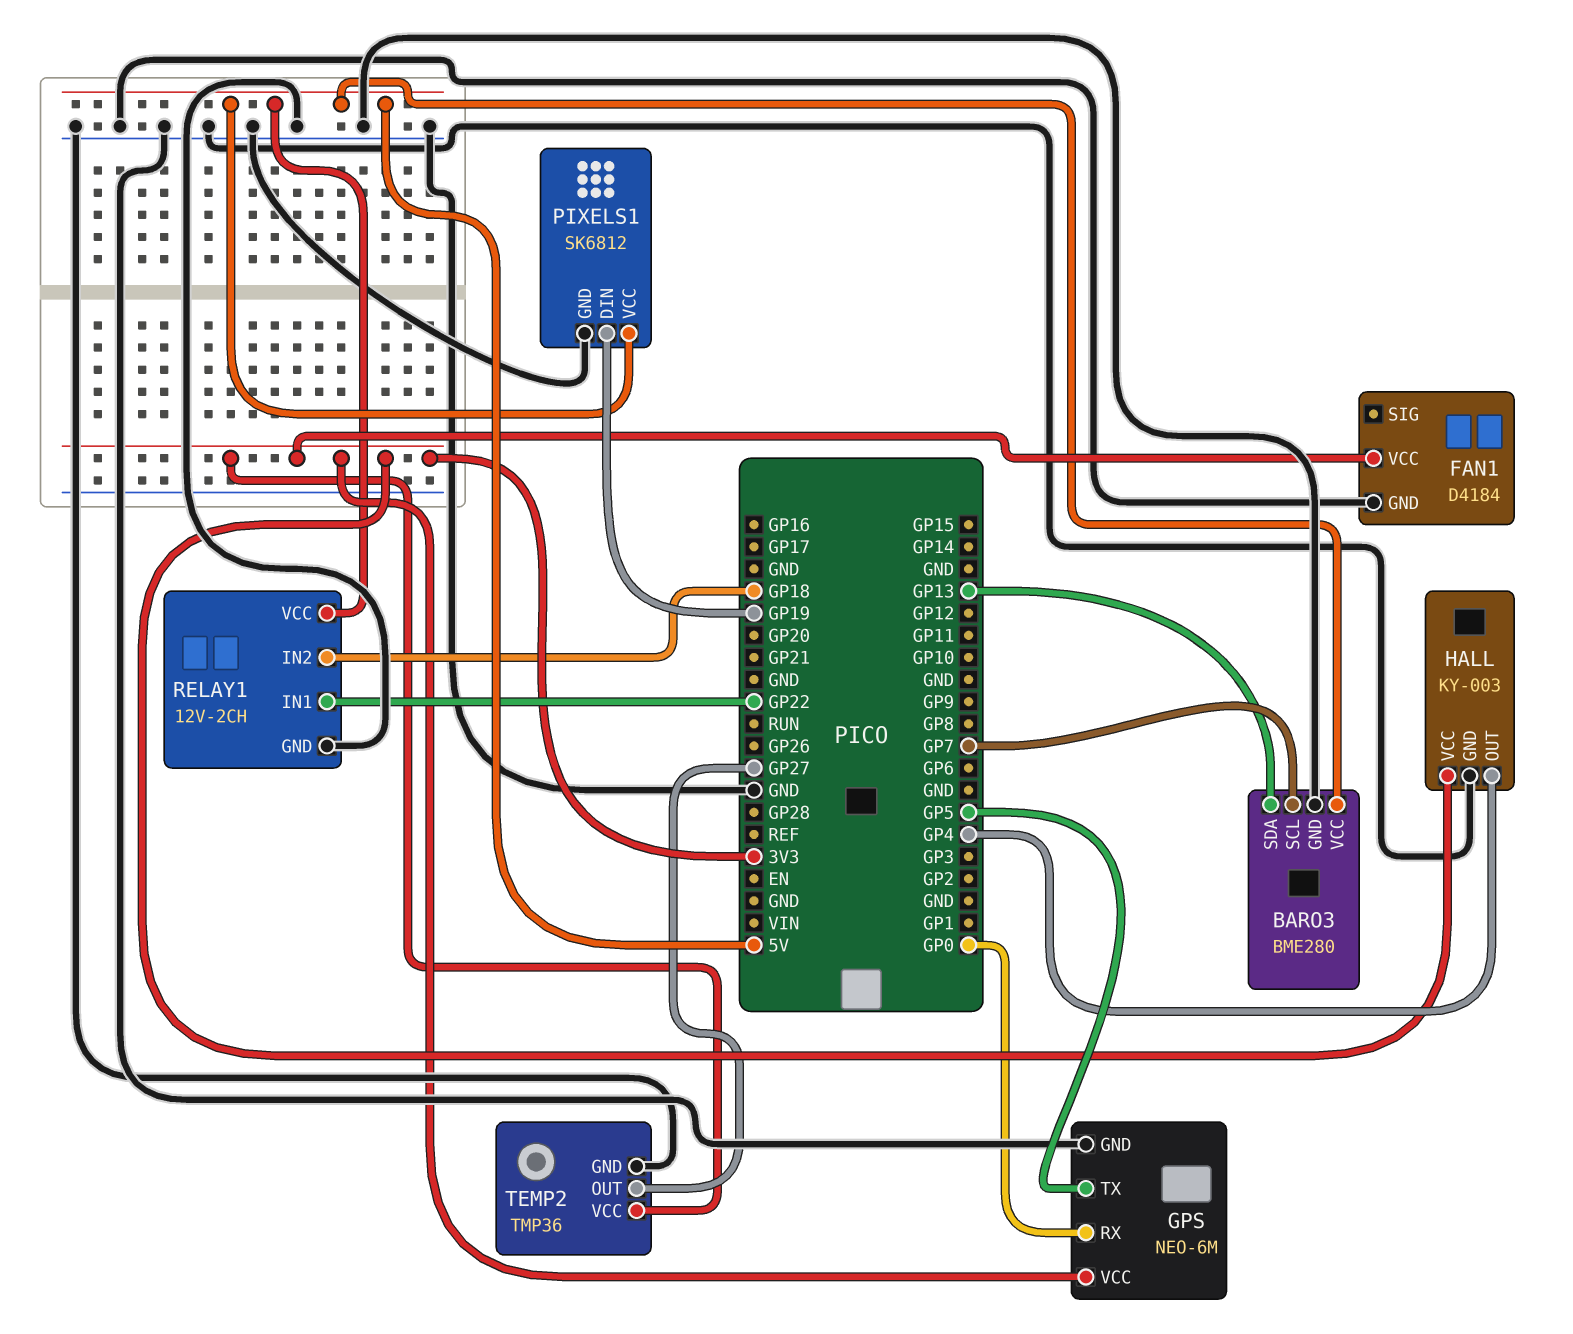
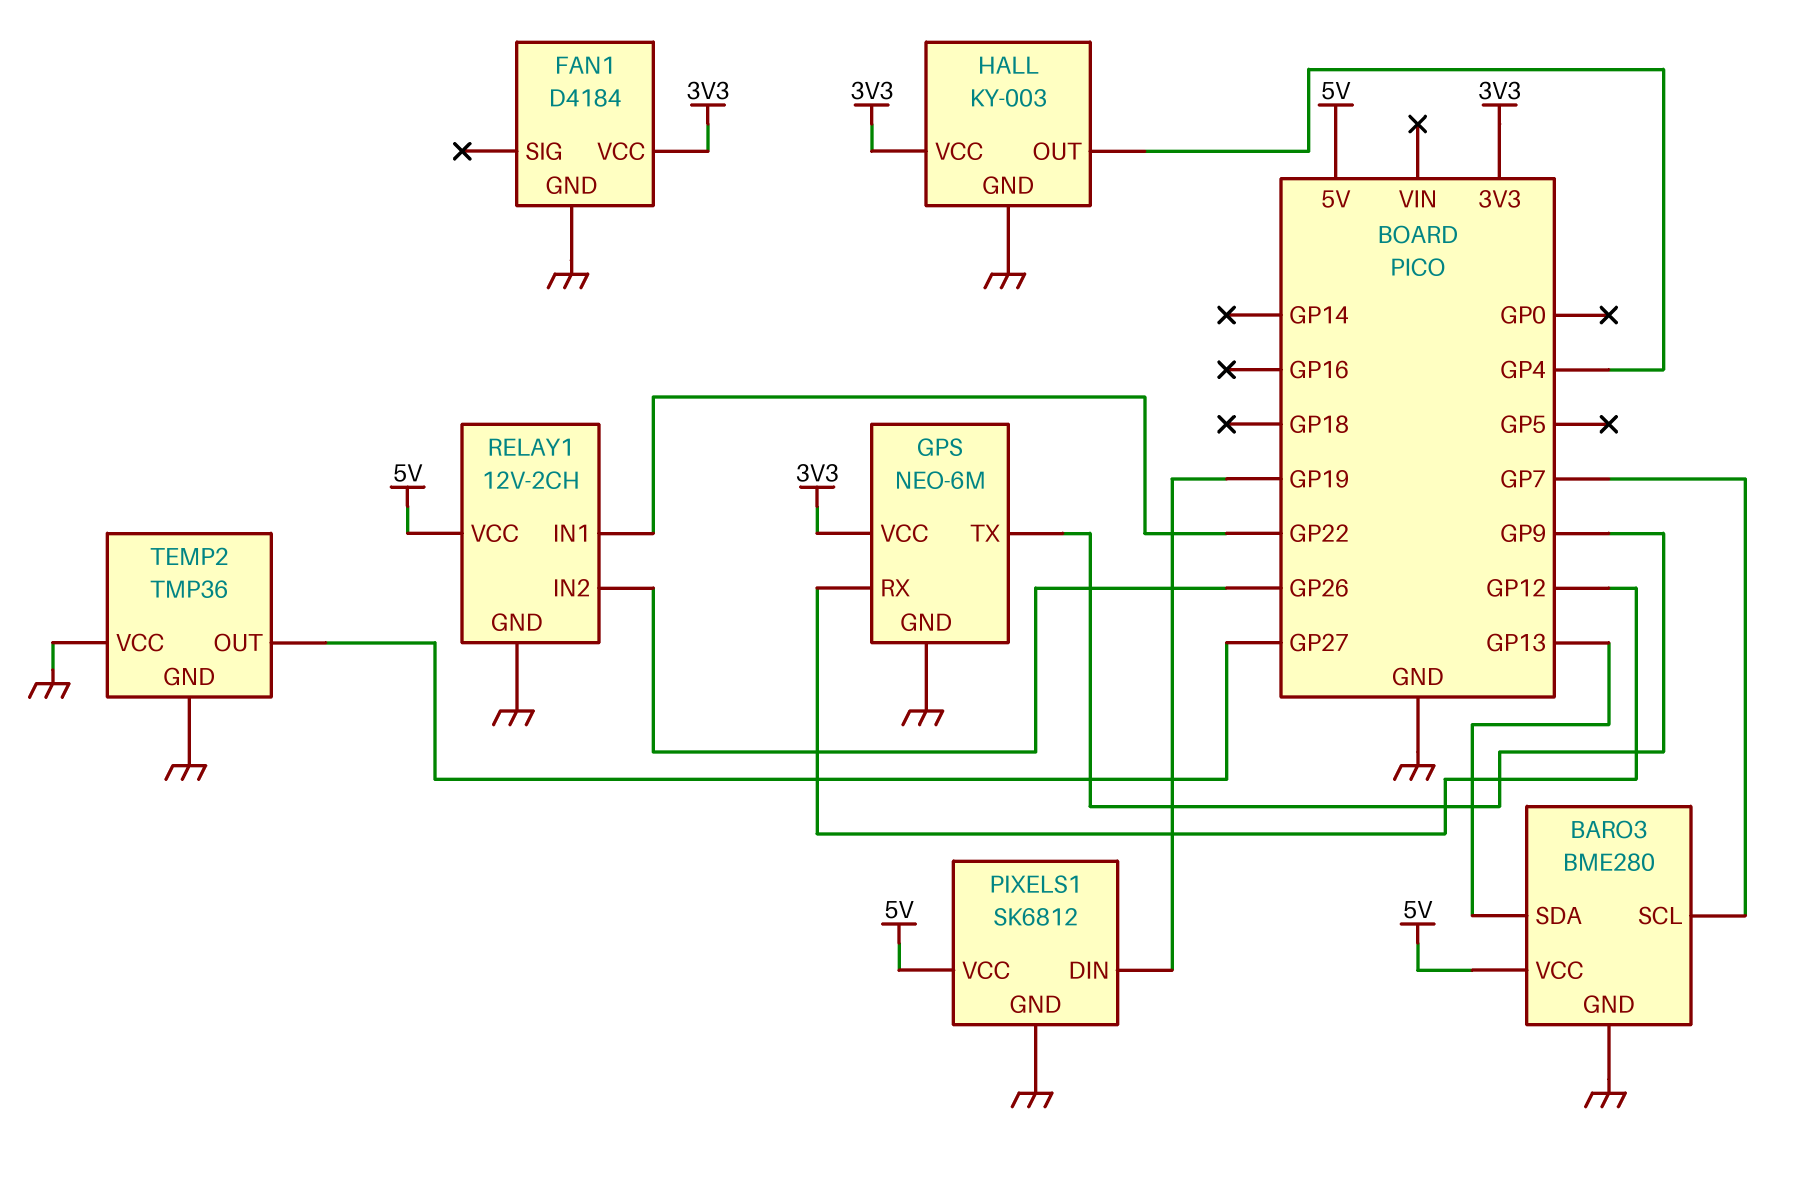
GPS pin RX: GP0 -> GP12
GPS pin TX: GP5 -> GP9
RELAY1 pin IN2: GP18 -> GP26
TEMP2 pin VCC: 3V3 -> GND

